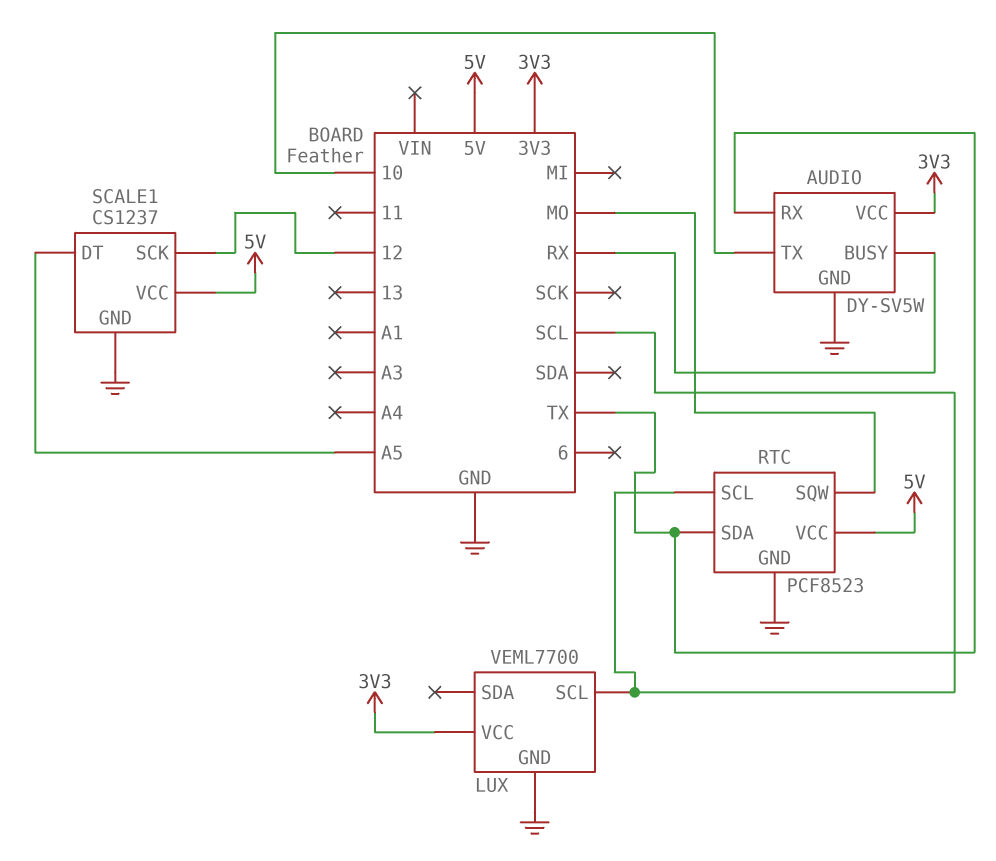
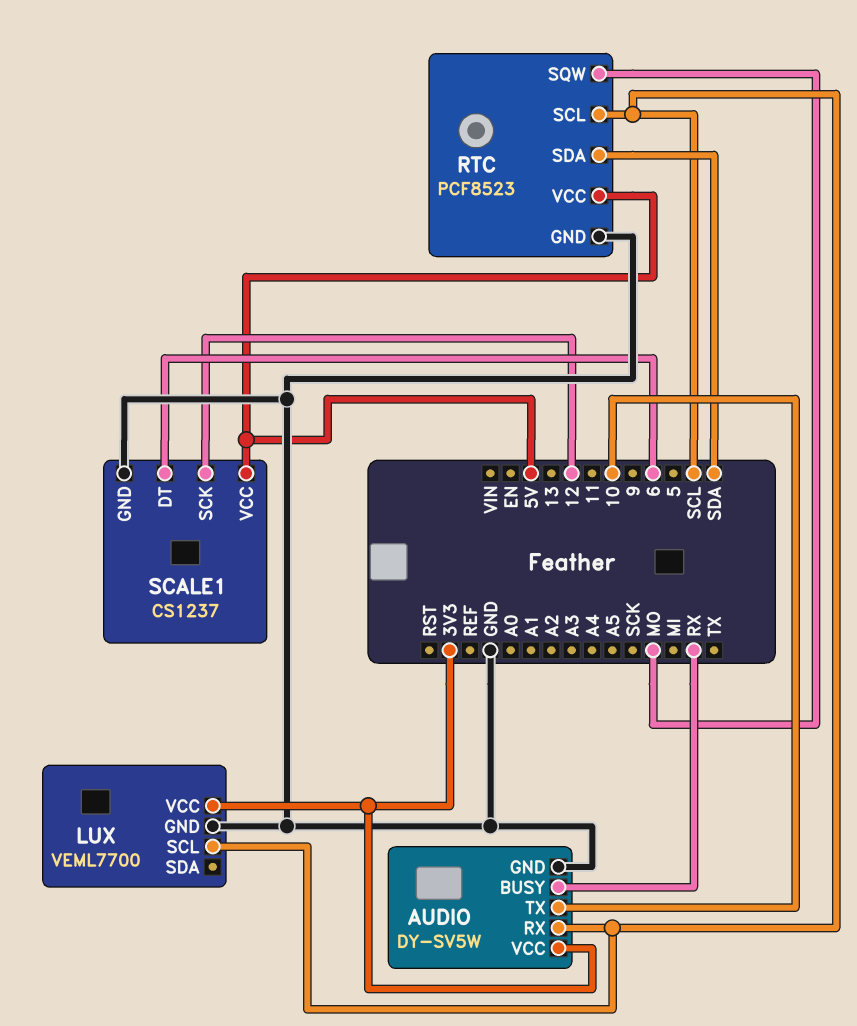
AUDIO pin RX: TX -> SCL
RTC pin SDA: TX -> SDA
SCALE1 pin DT: A5 -> 6

